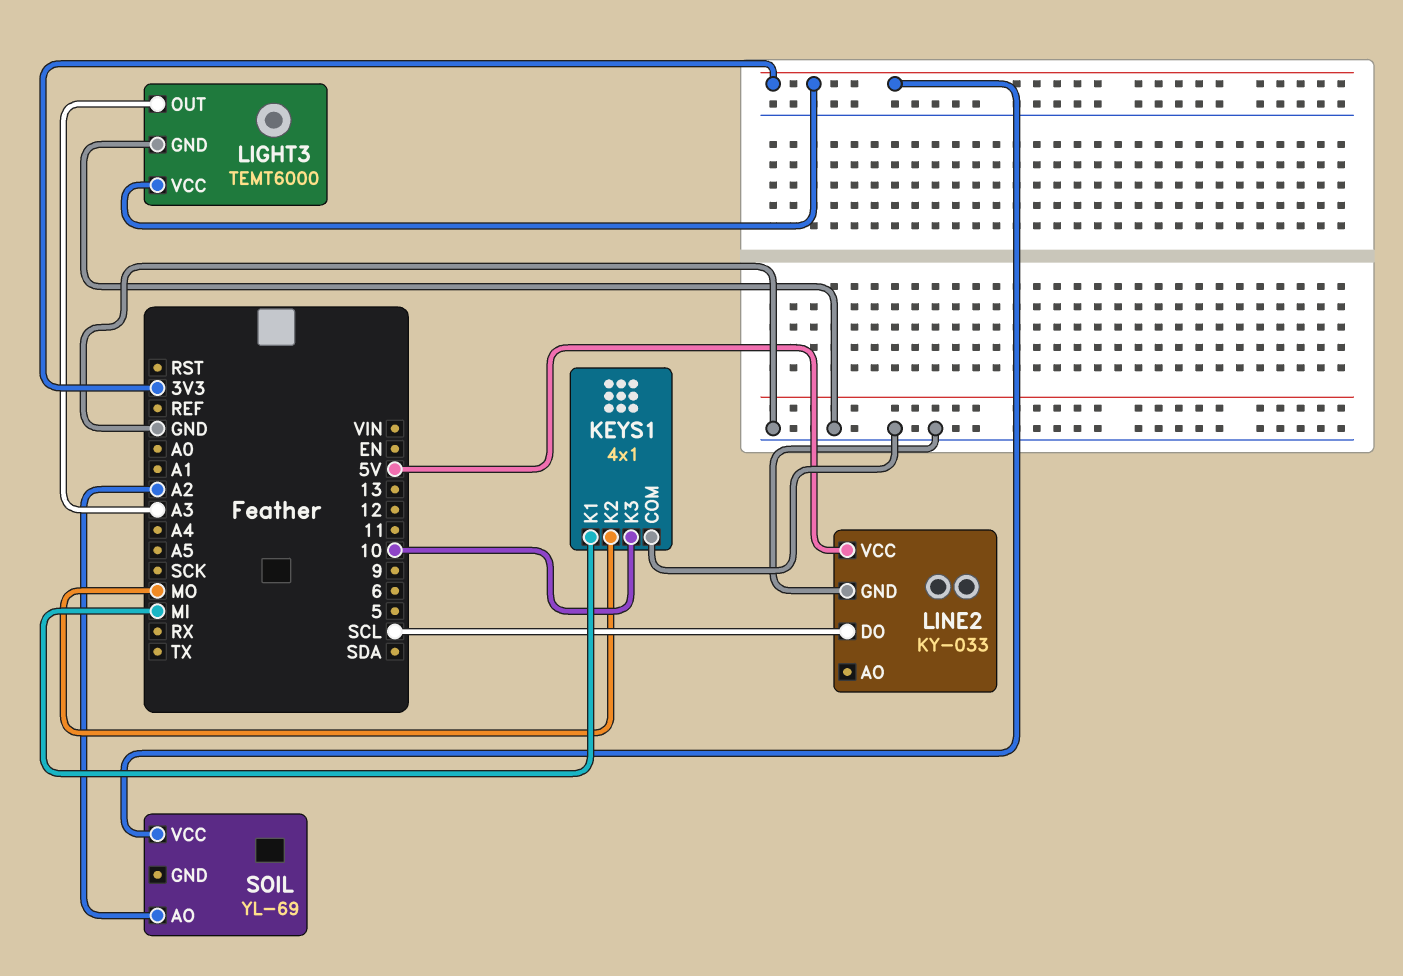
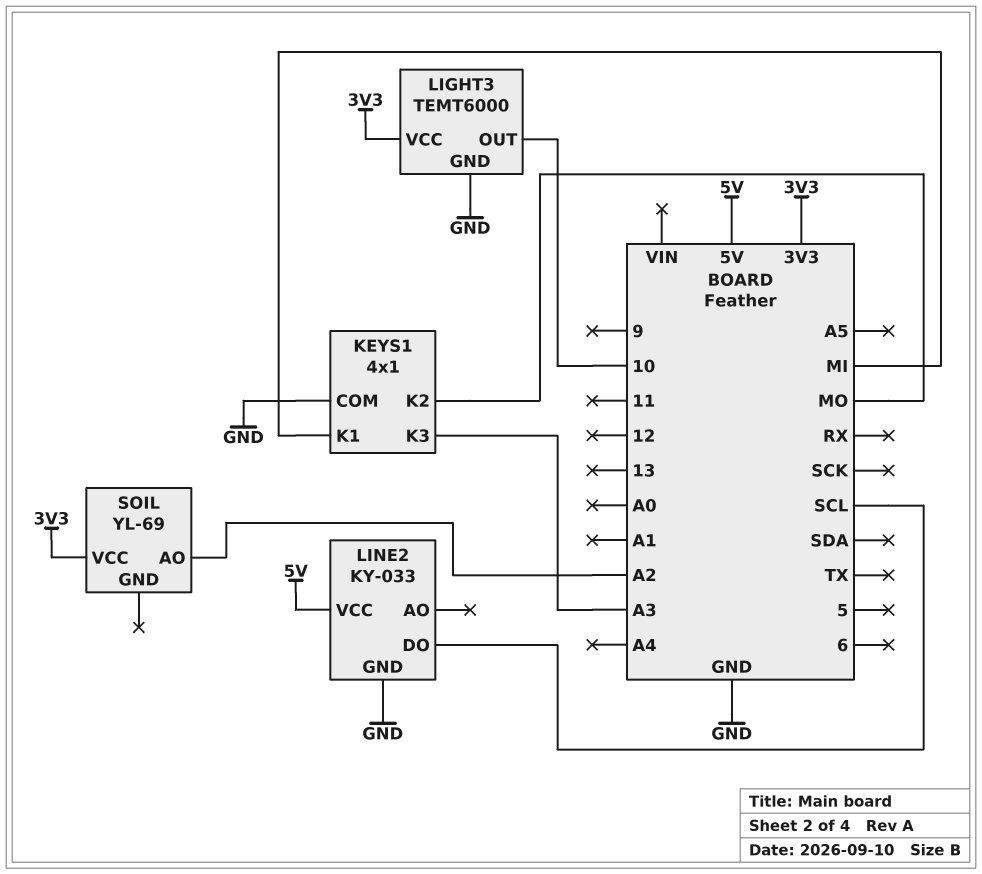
KEYS1 pin K3: 10 -> A3
LIGHT3 pin OUT: A3 -> 10

